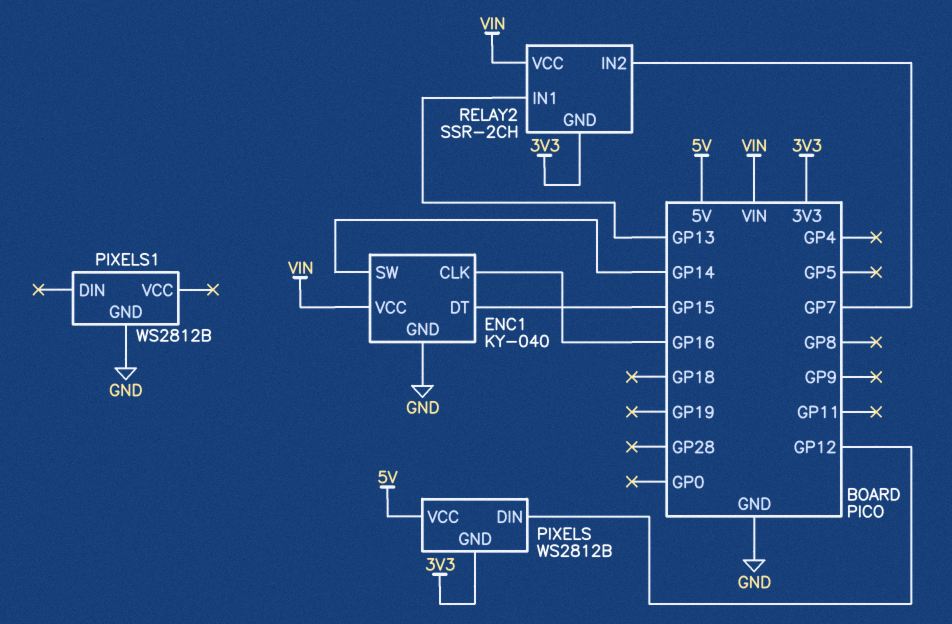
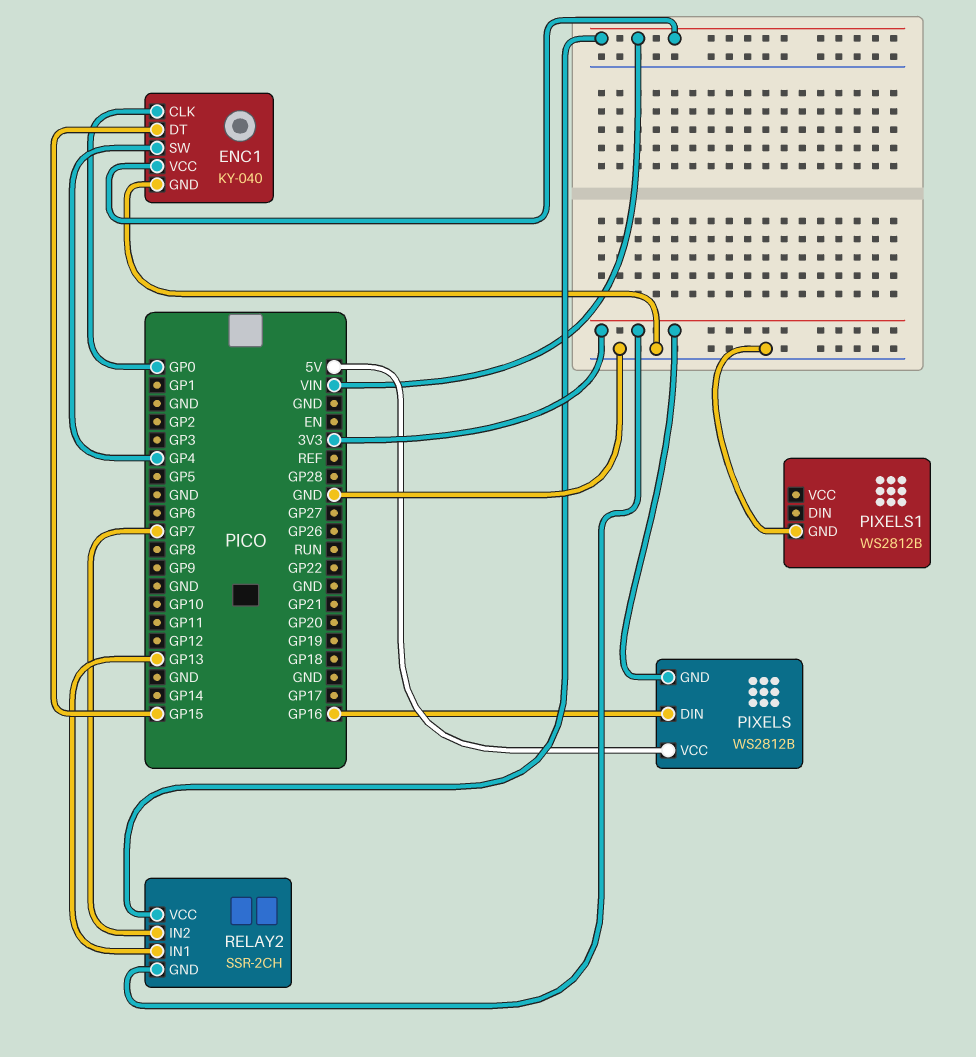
ENC1 pin CLK: GP16 -> GP0
ENC1 pin SW: GP14 -> GP4
PIXELS pin DIN: GP12 -> GP16

